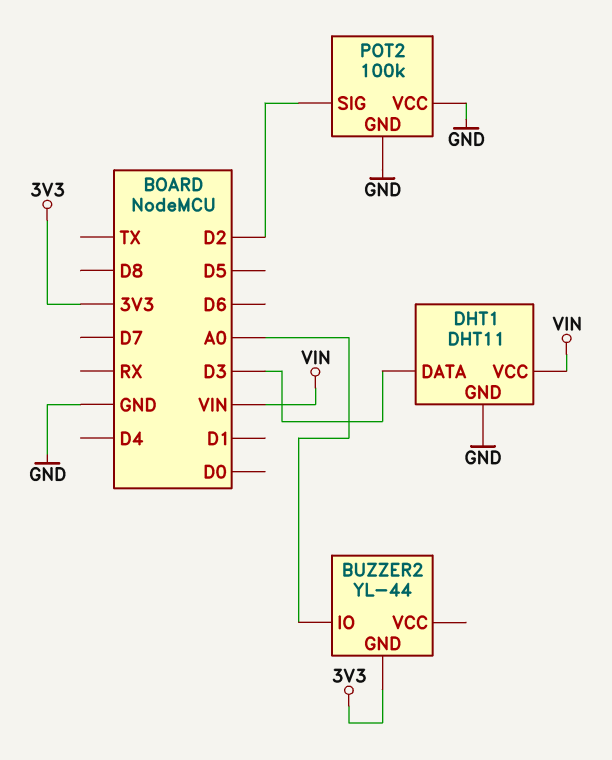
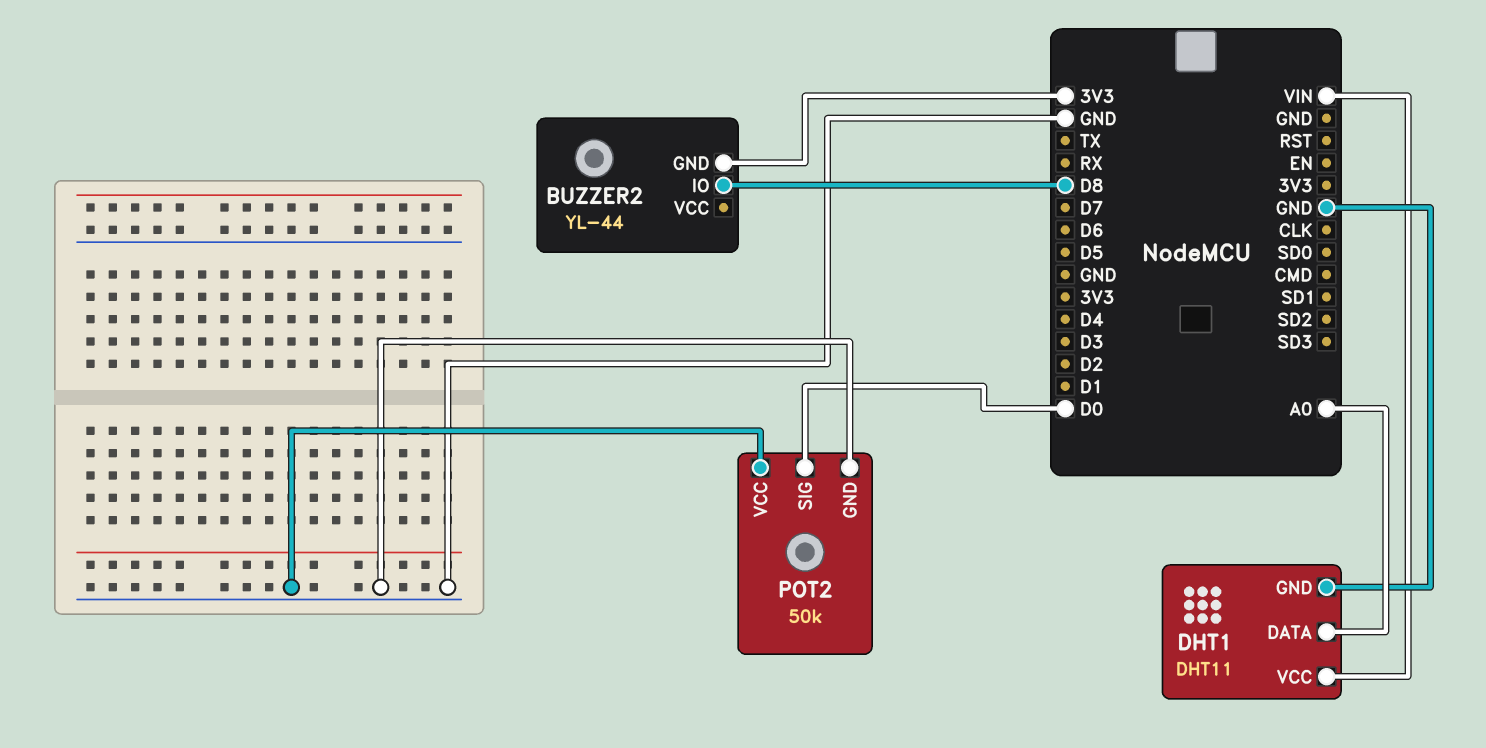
BUZZER2 pin IO: A0 -> D8
DHT1 pin DATA: D3 -> A0
POT2: 100k -> 50k
POT2 pin SIG: D2 -> D0

